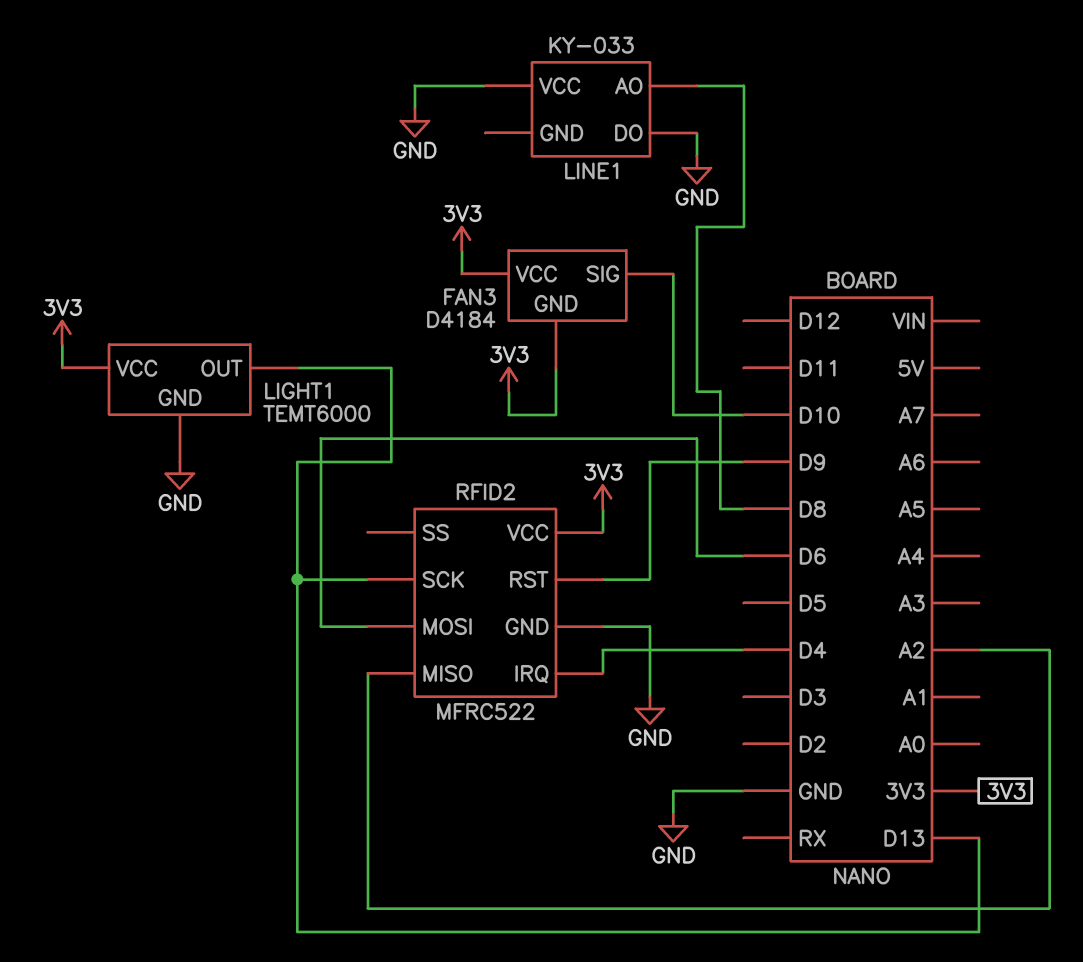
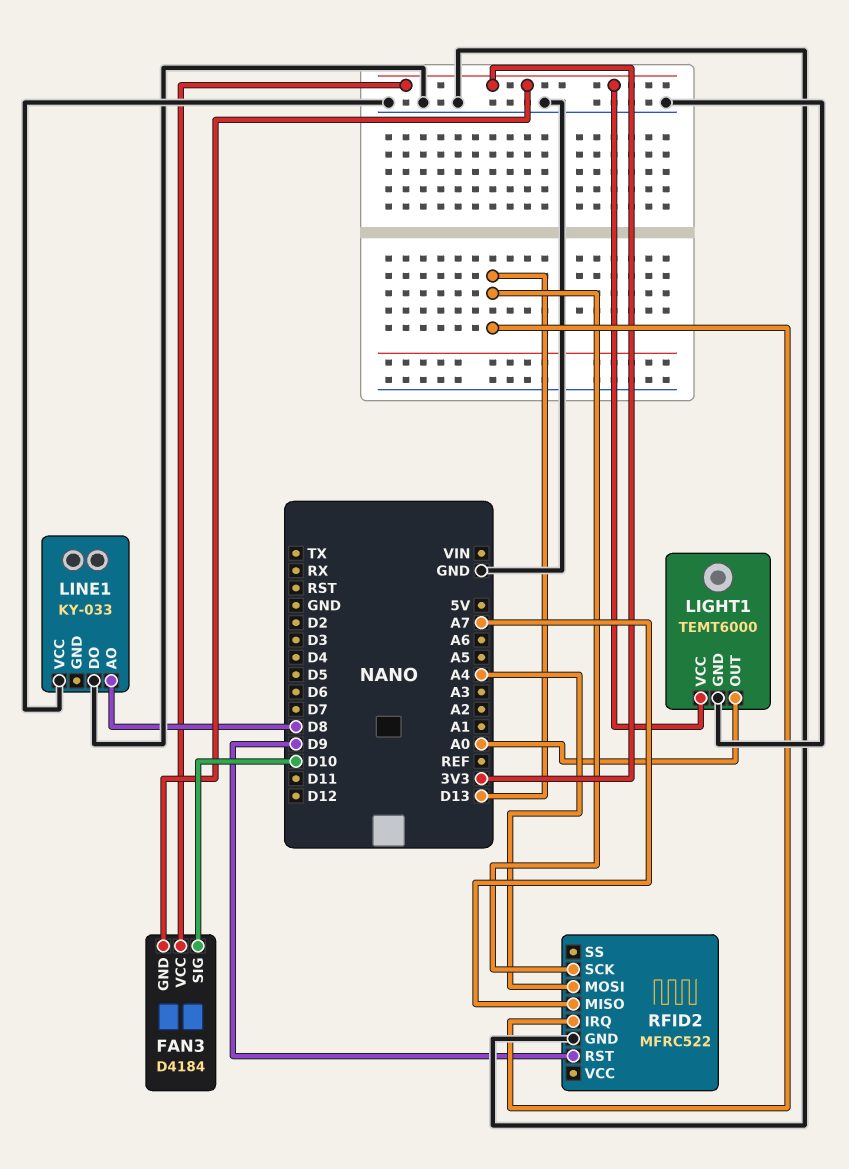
LIGHT1 pin OUT: D13 -> A0
RFID2 pin IRQ: D4 -> D13
RFID2 pin MISO: A2 -> A7
RFID2 pin MOSI: D6 -> A4
RFID2 pin VCC: 3V3 -> none

